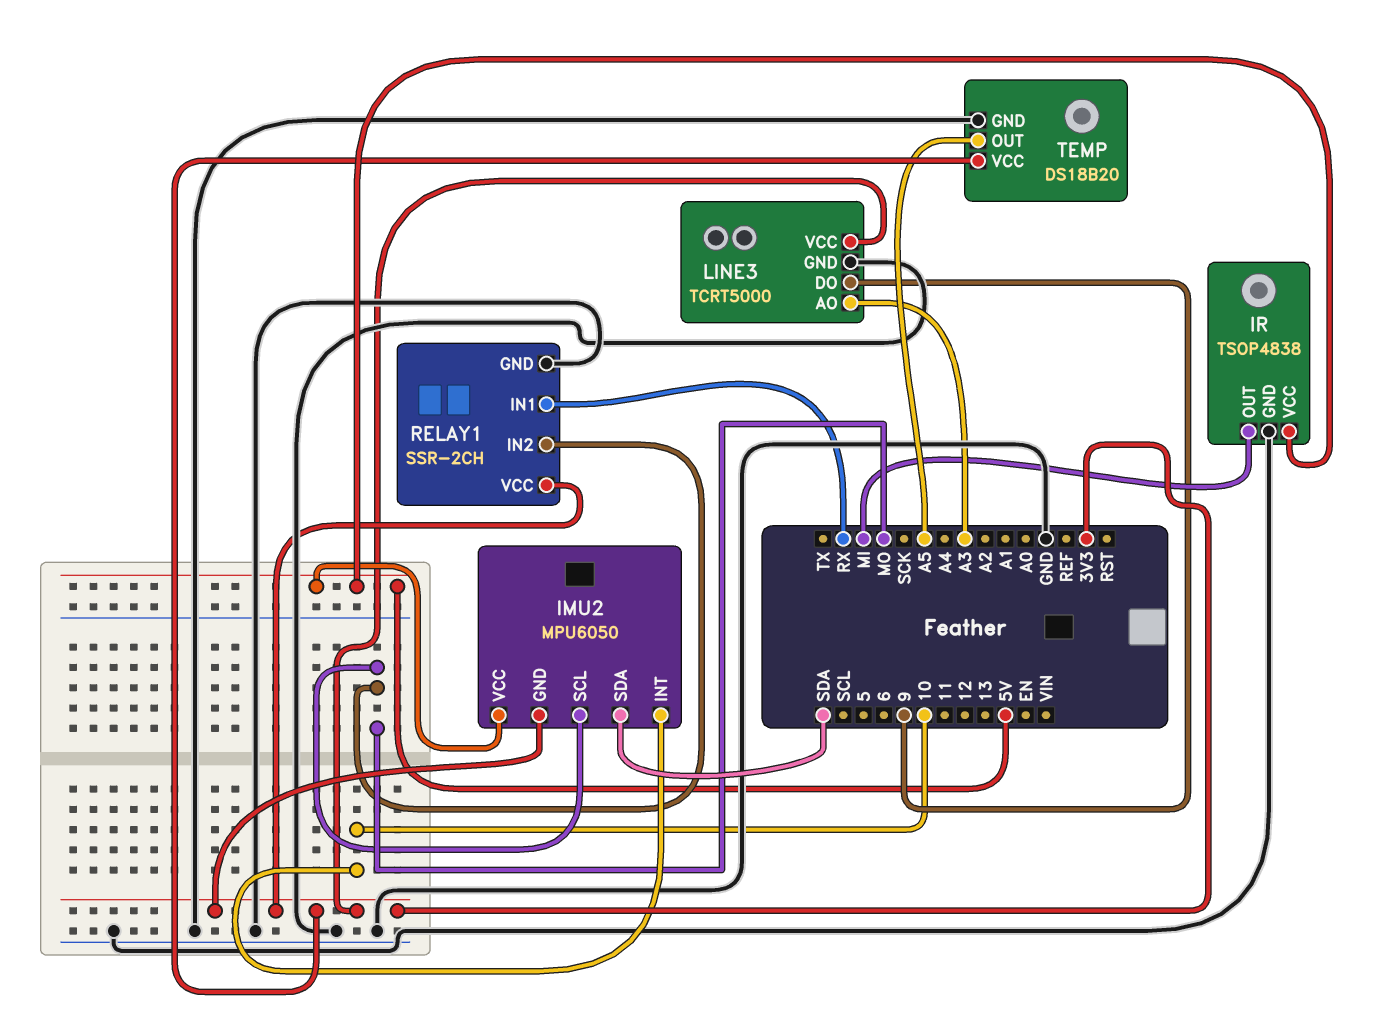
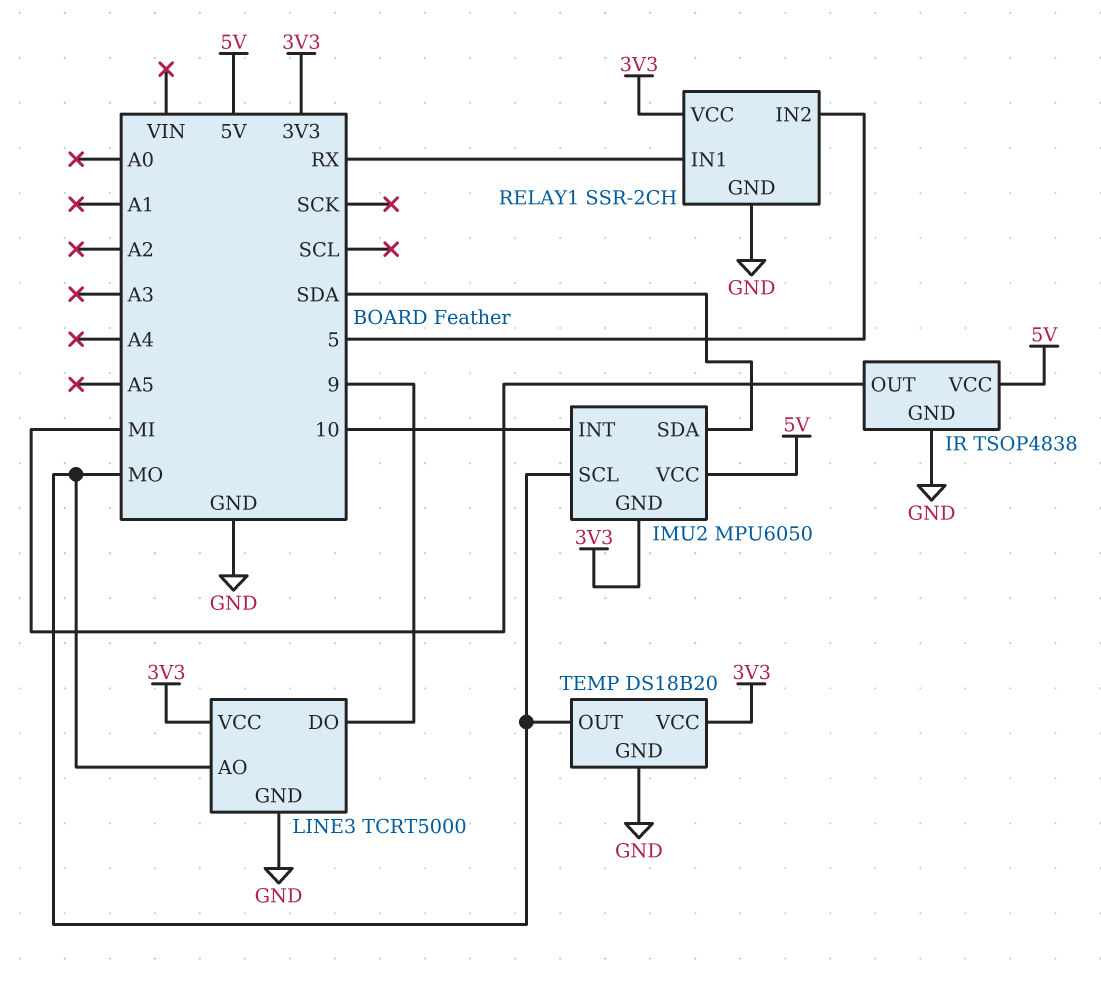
LINE3 pin AO: A3 -> MO
RELAY1 pin IN2: MO -> 5
TEMP pin OUT: A5 -> MO

